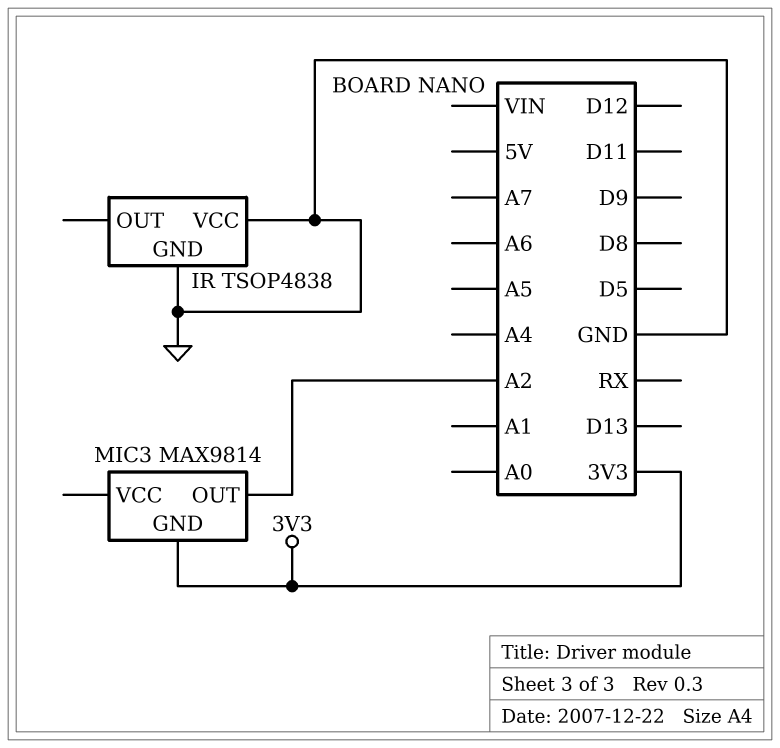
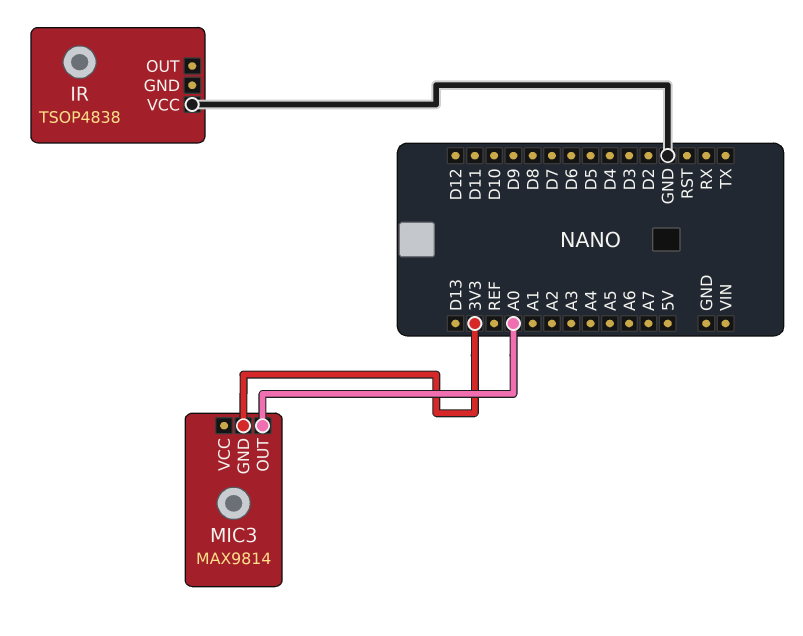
IR pin GND: GND -> none
MIC3 pin OUT: A2 -> A0

